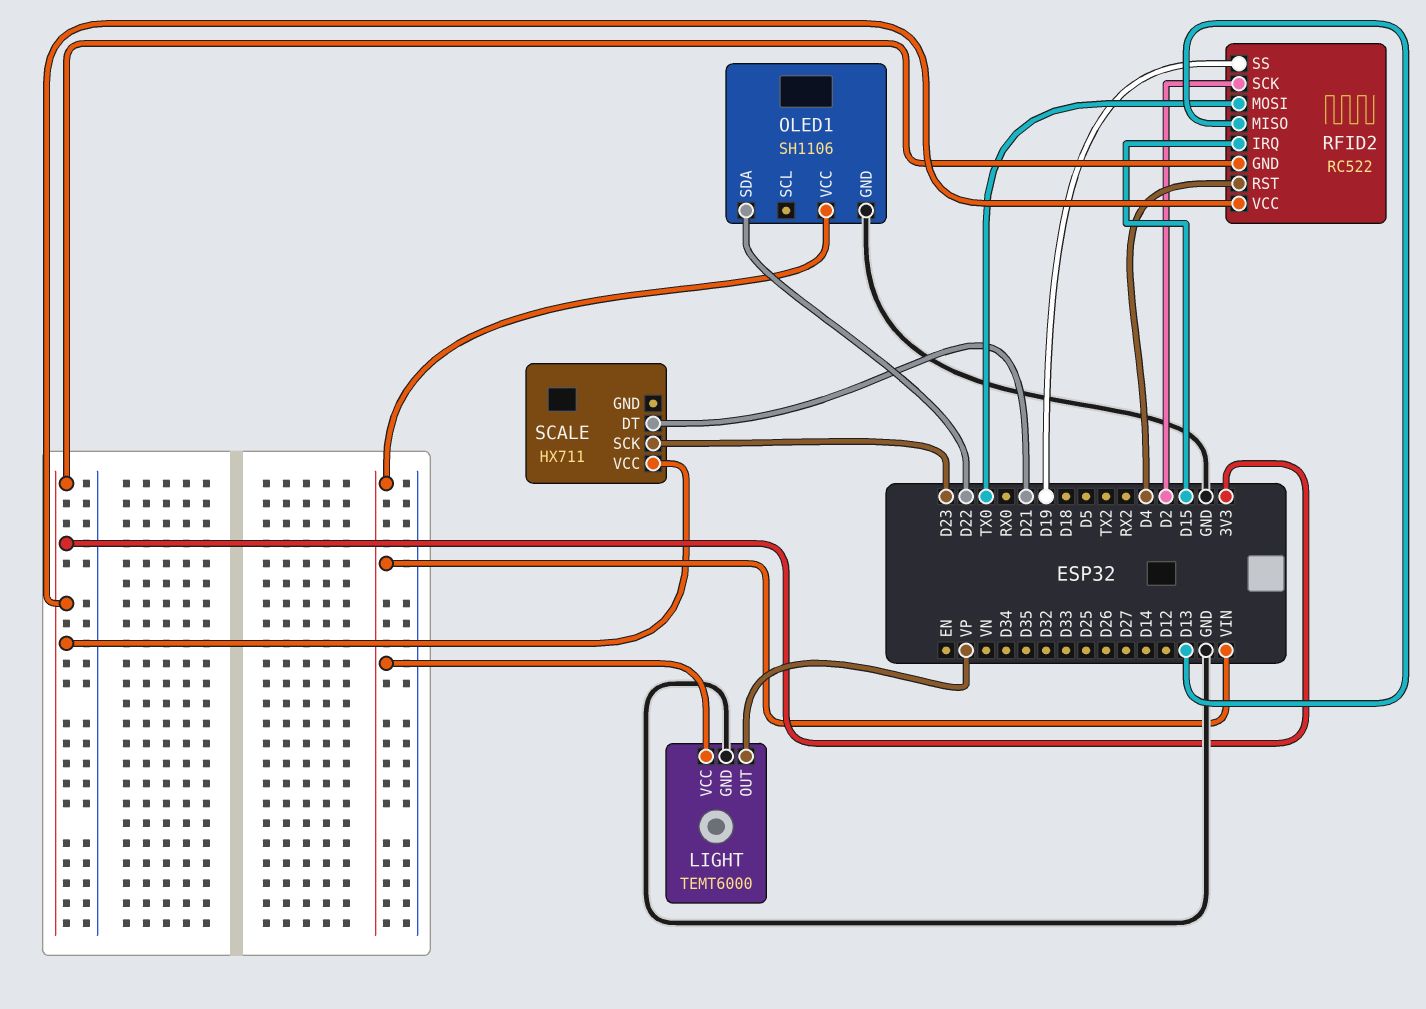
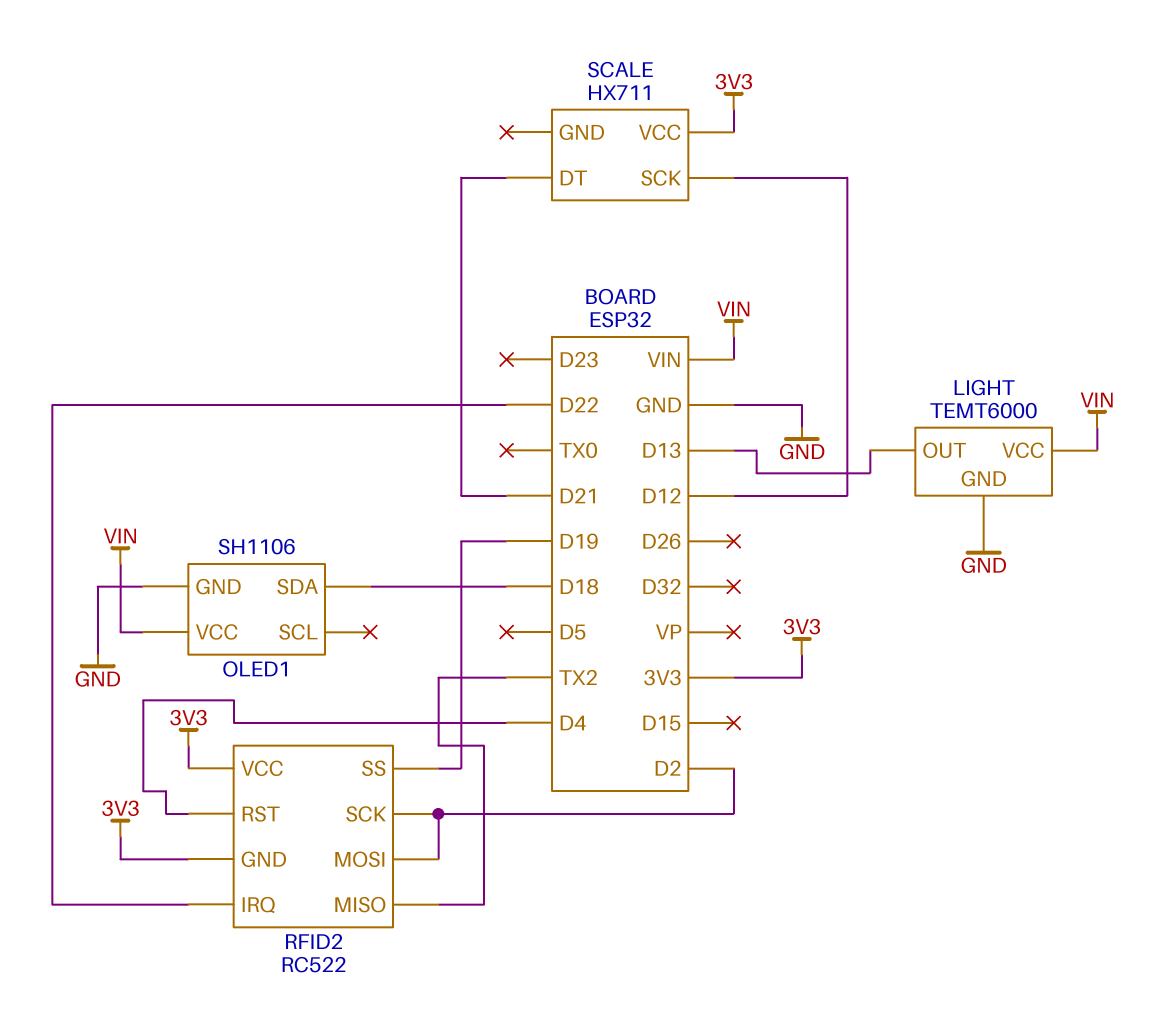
LIGHT pin OUT: VP -> D13
OLED1 pin SDA: D22 -> D18
RFID2 pin IRQ: D15 -> D22
RFID2 pin MISO: D13 -> TX2
RFID2 pin MOSI: TX0 -> D2
SCALE pin SCK: D23 -> D12

